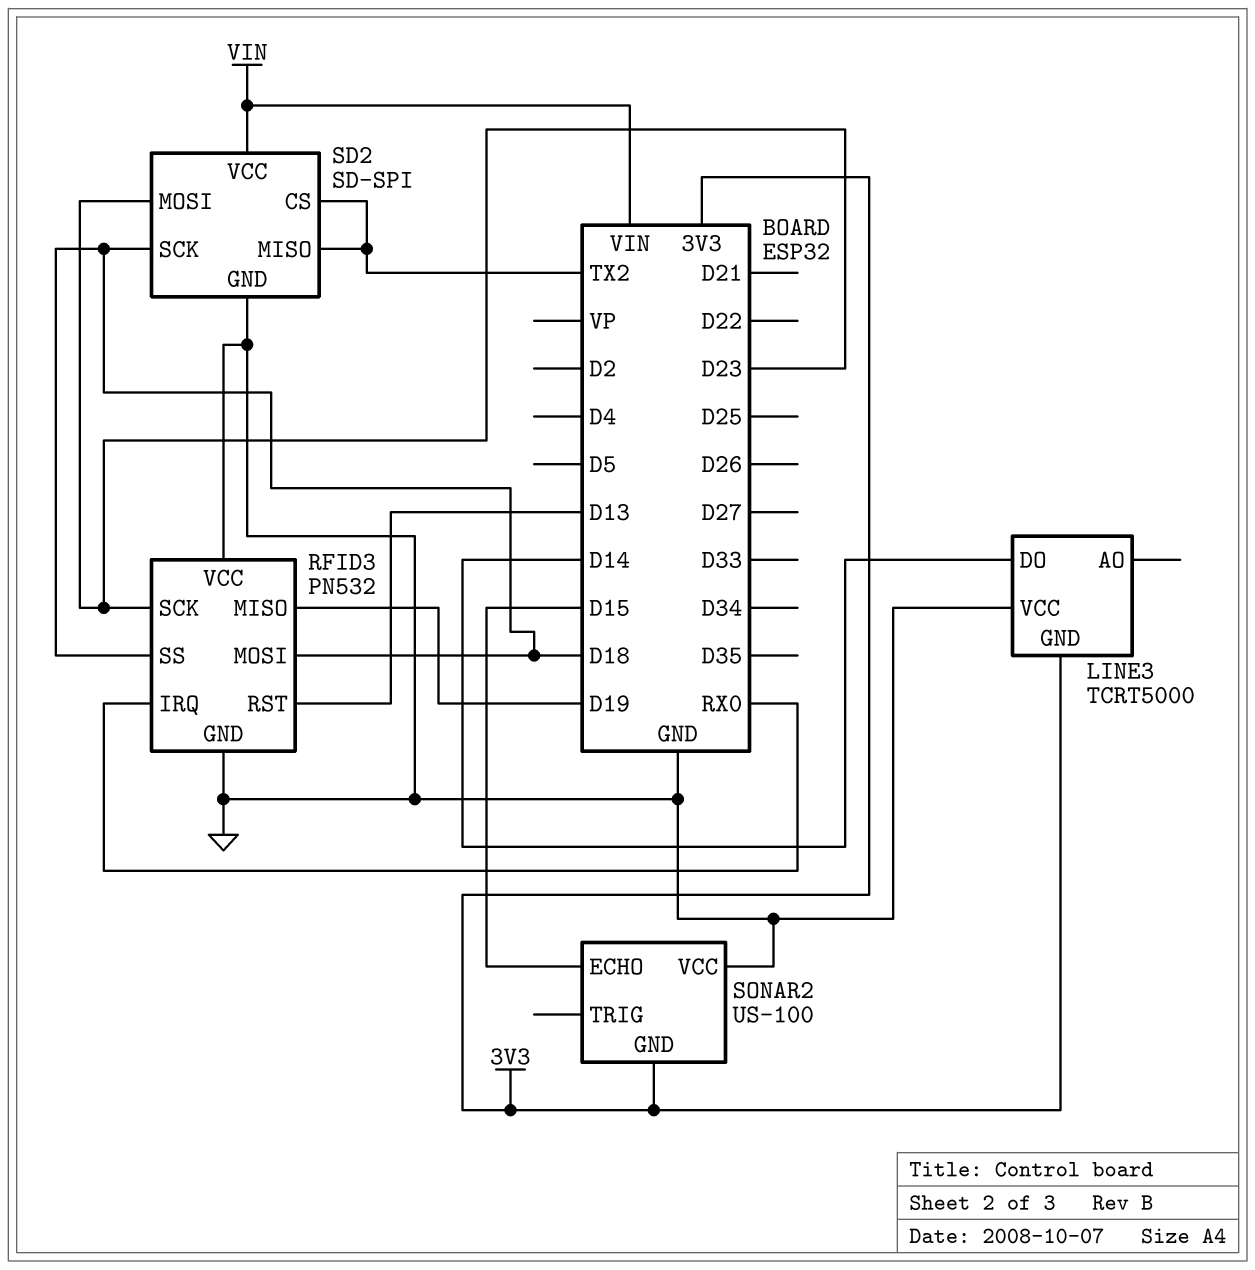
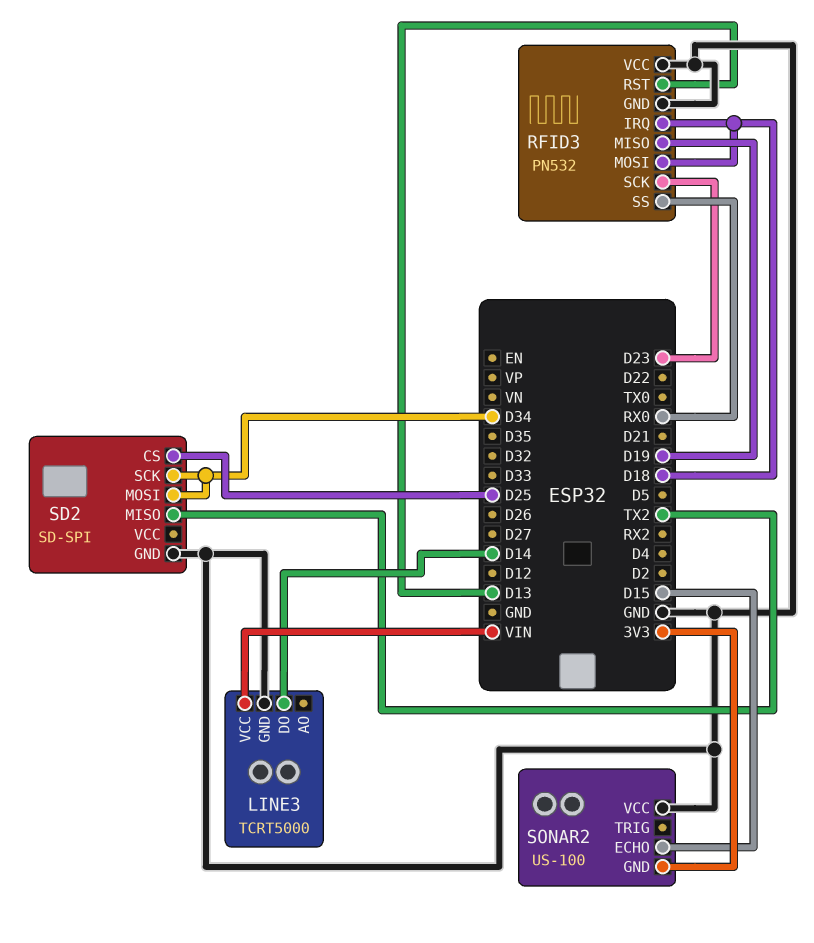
LINE3 pin GND: 3V3 -> GND
LINE3 pin VCC: GND -> VIN
RFID3 pin IRQ: RX0 -> D18
RFID3 pin SS: D18 -> RX0
SD2 pin CS: TX2 -> D25
SD2 pin MOSI: D23 -> D34
SD2 pin SCK: D18 -> D34
SD2 pin VCC: VIN -> none

